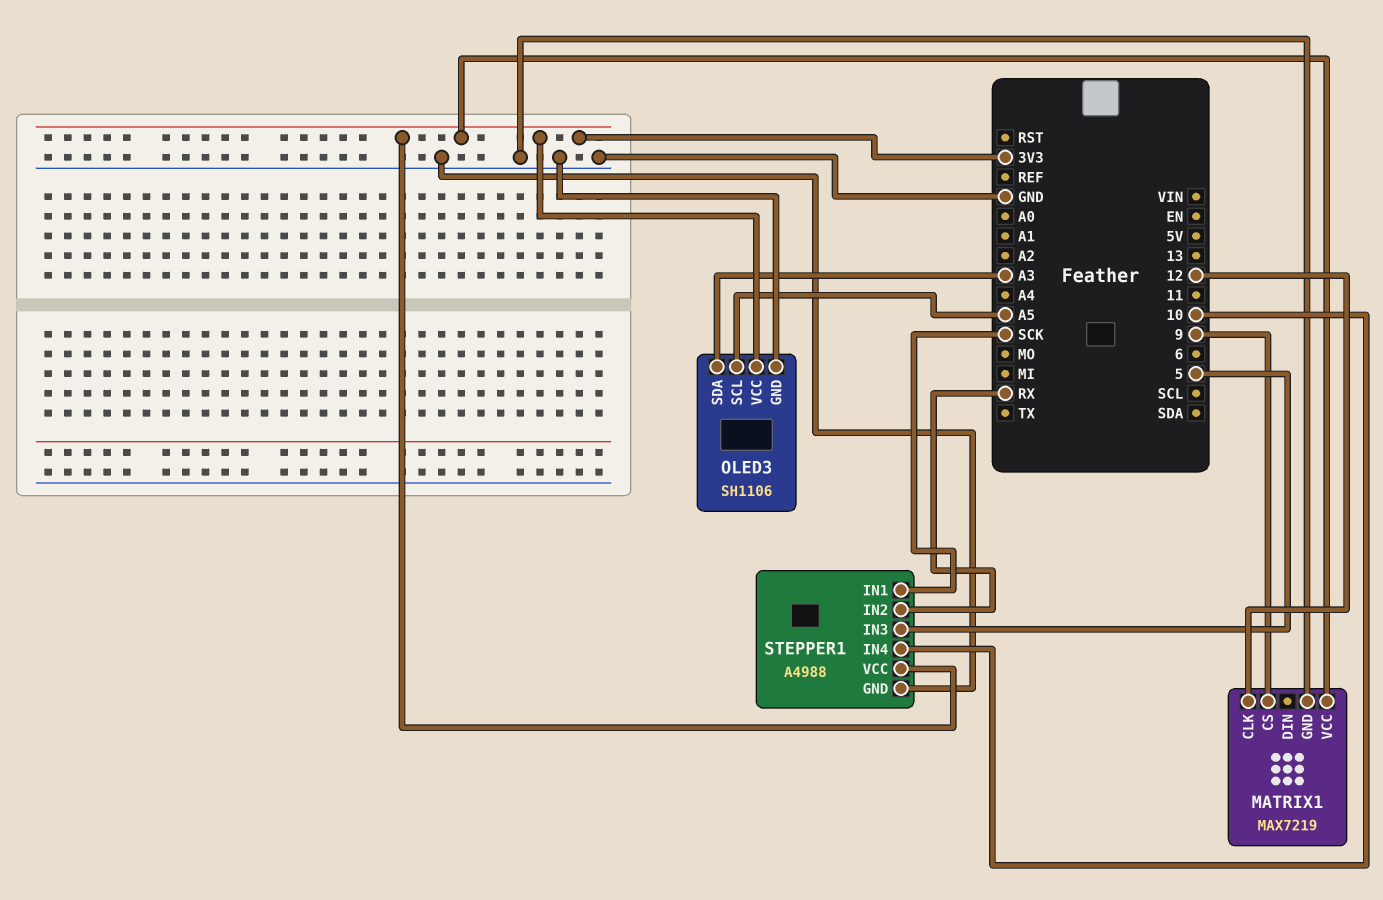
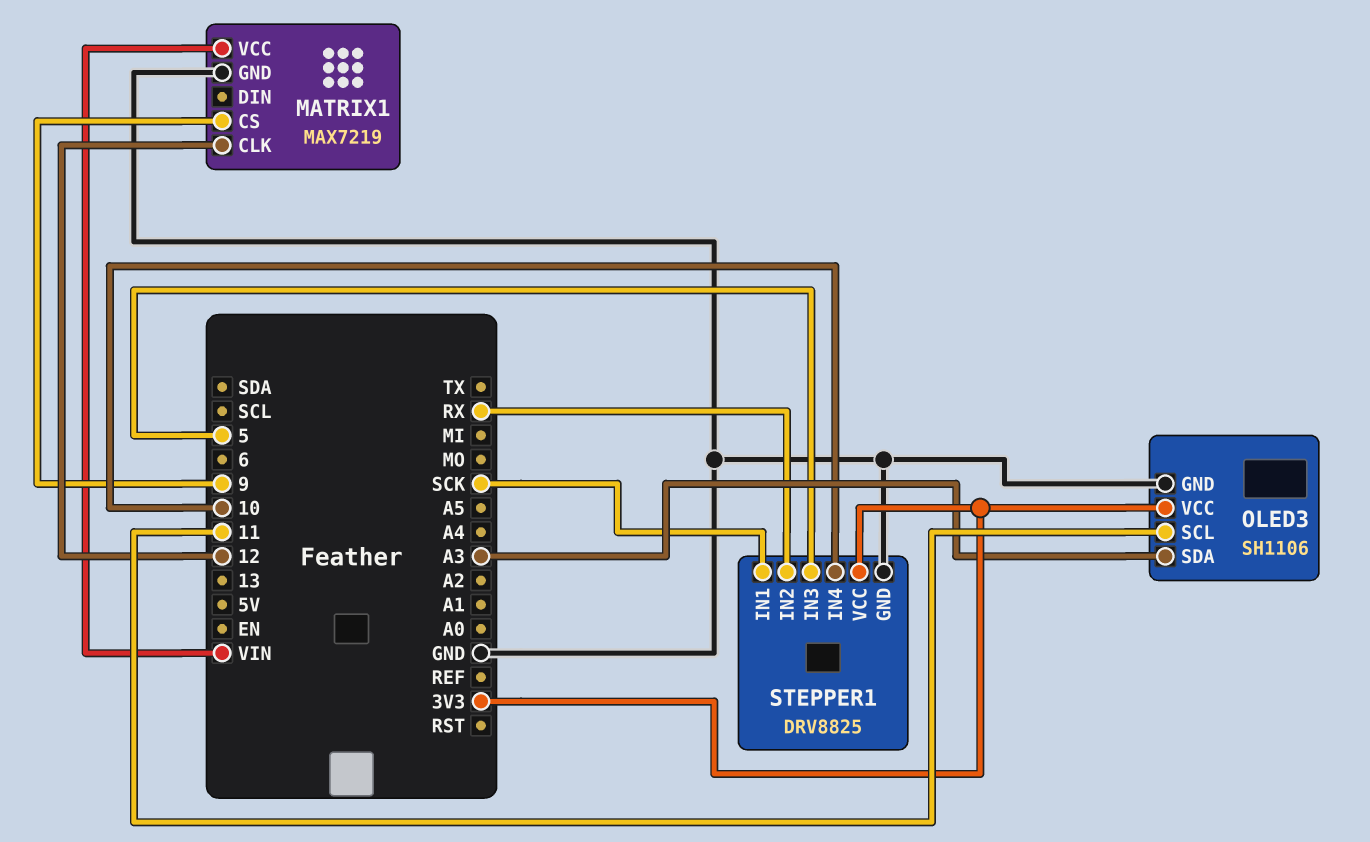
MATRIX1 pin VCC: 3V3 -> VIN
OLED3 pin SCL: A5 -> 11
STEPPER1: A4988 -> DRV8825

